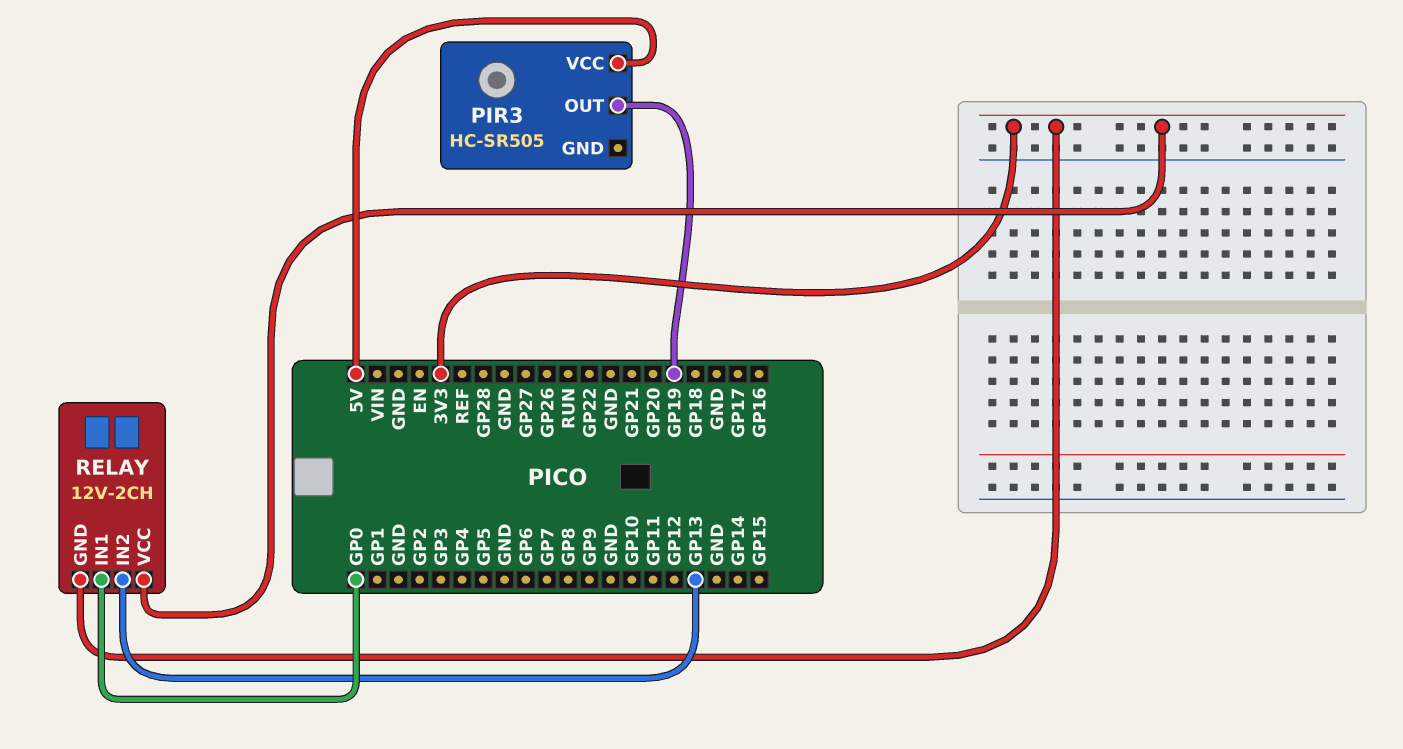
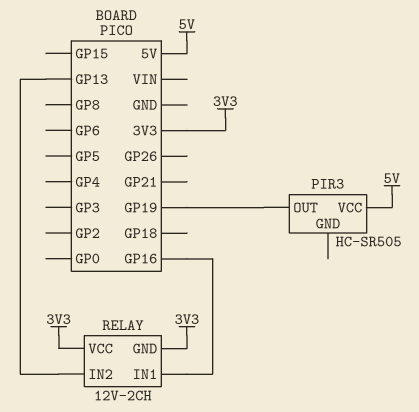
RELAY pin IN1: GP0 -> GP16

